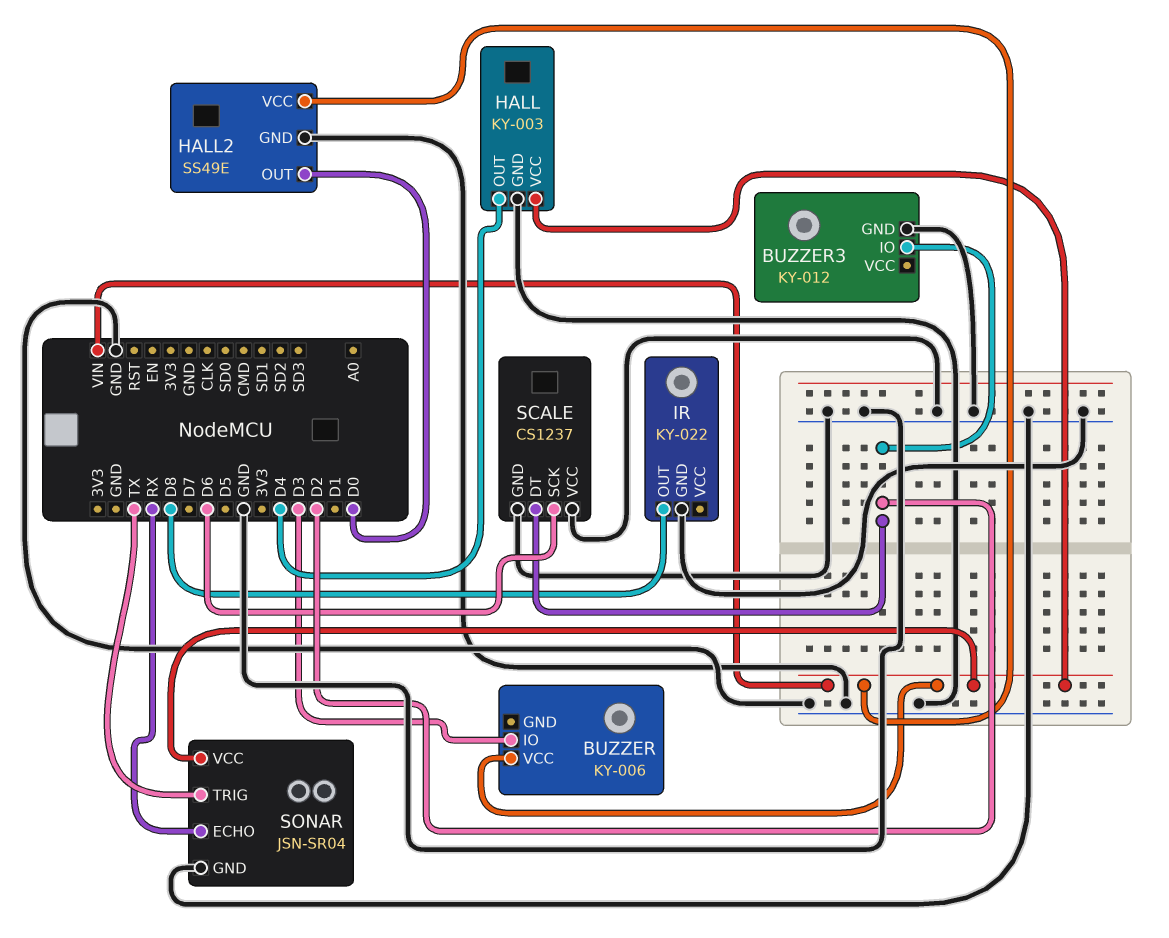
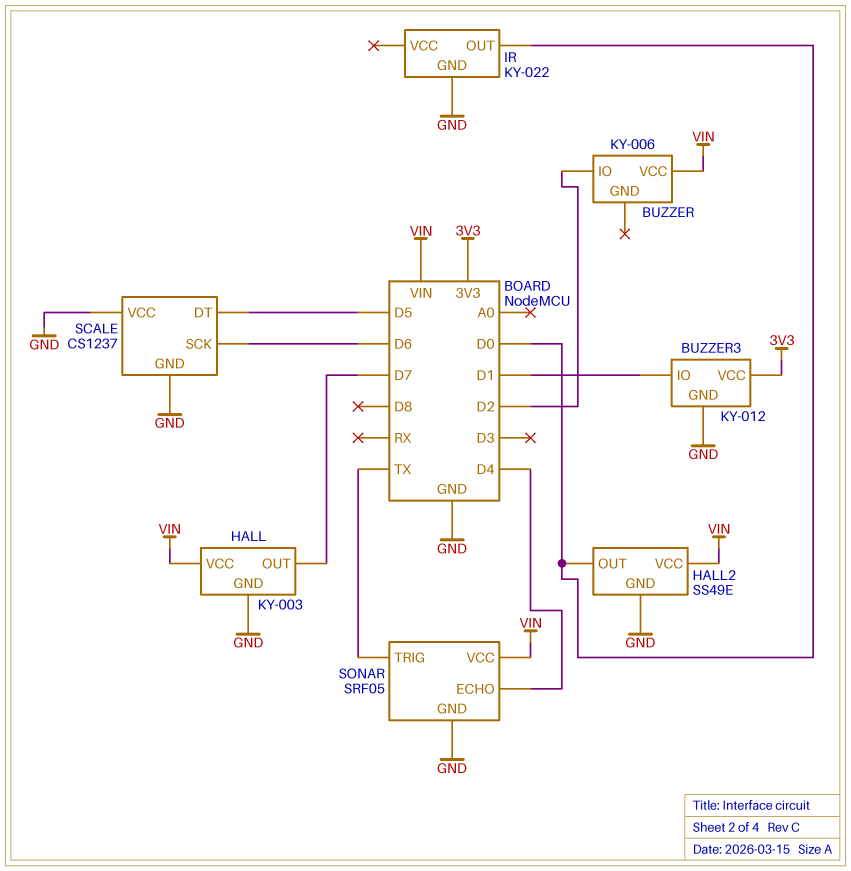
BUZZER pin IO: D3 -> D2
BUZZER3 pin IO: D2 -> D1
BUZZER3 pin VCC: none -> 3V3
HALL pin OUT: D4 -> D7
IR pin OUT: D8 -> D0
SCALE pin DT: D2 -> D5
SONAR: JSN-SR04 -> SRF05
SONAR pin ECHO: RX -> D4

